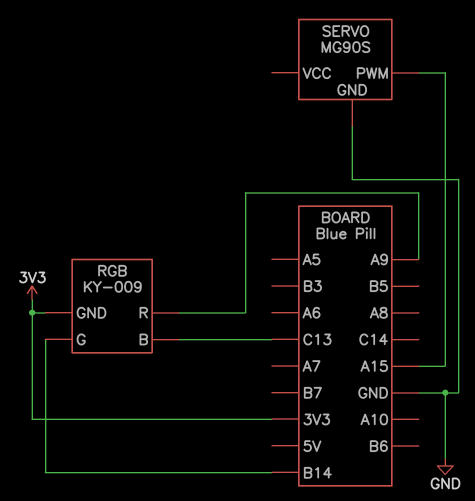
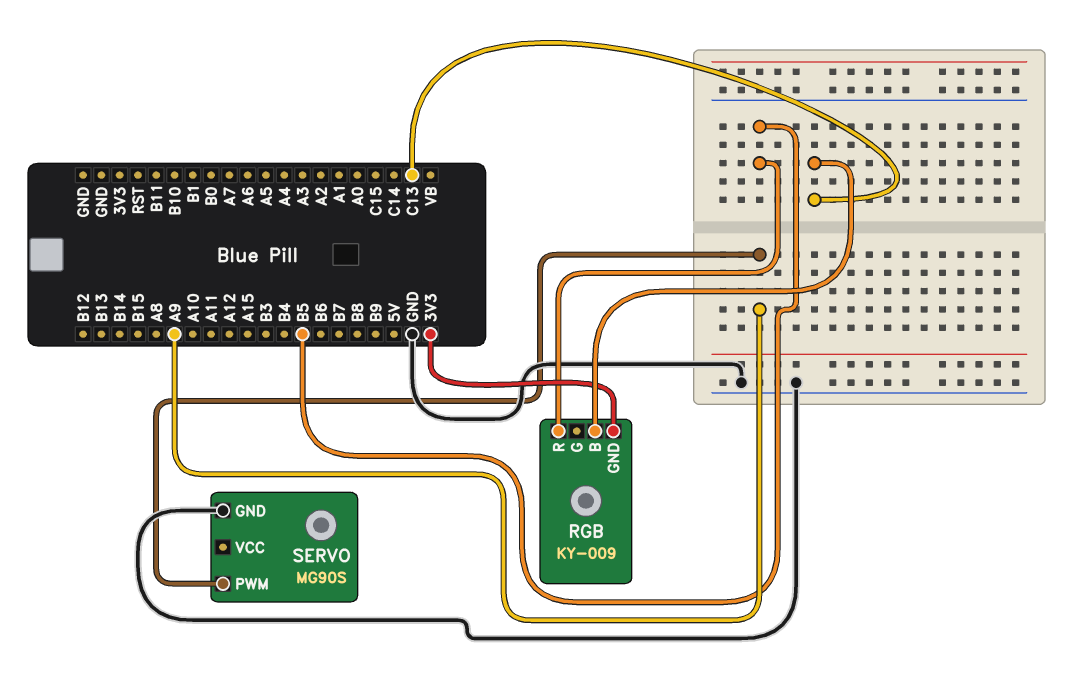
RGB pin G: B14 -> none
RGB pin R: A9 -> B5
SERVO pin PWM: A15 -> A9

